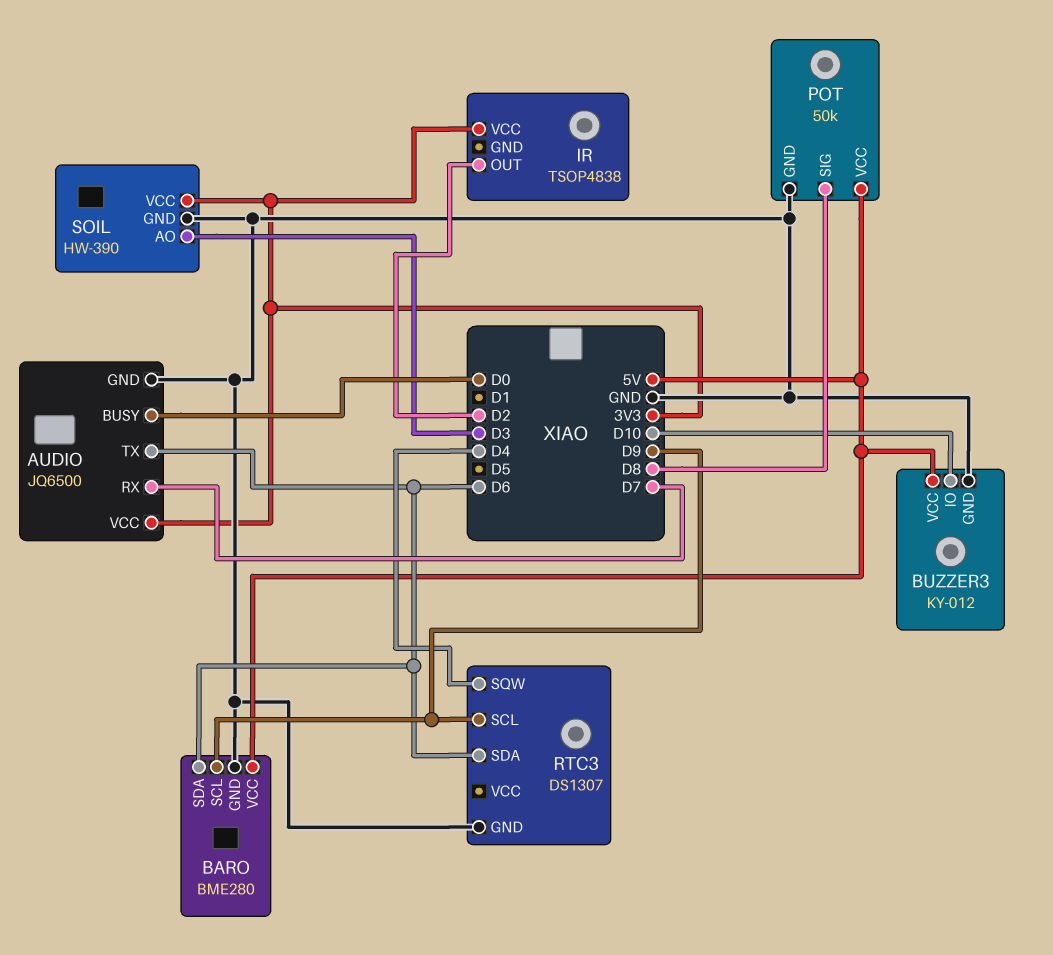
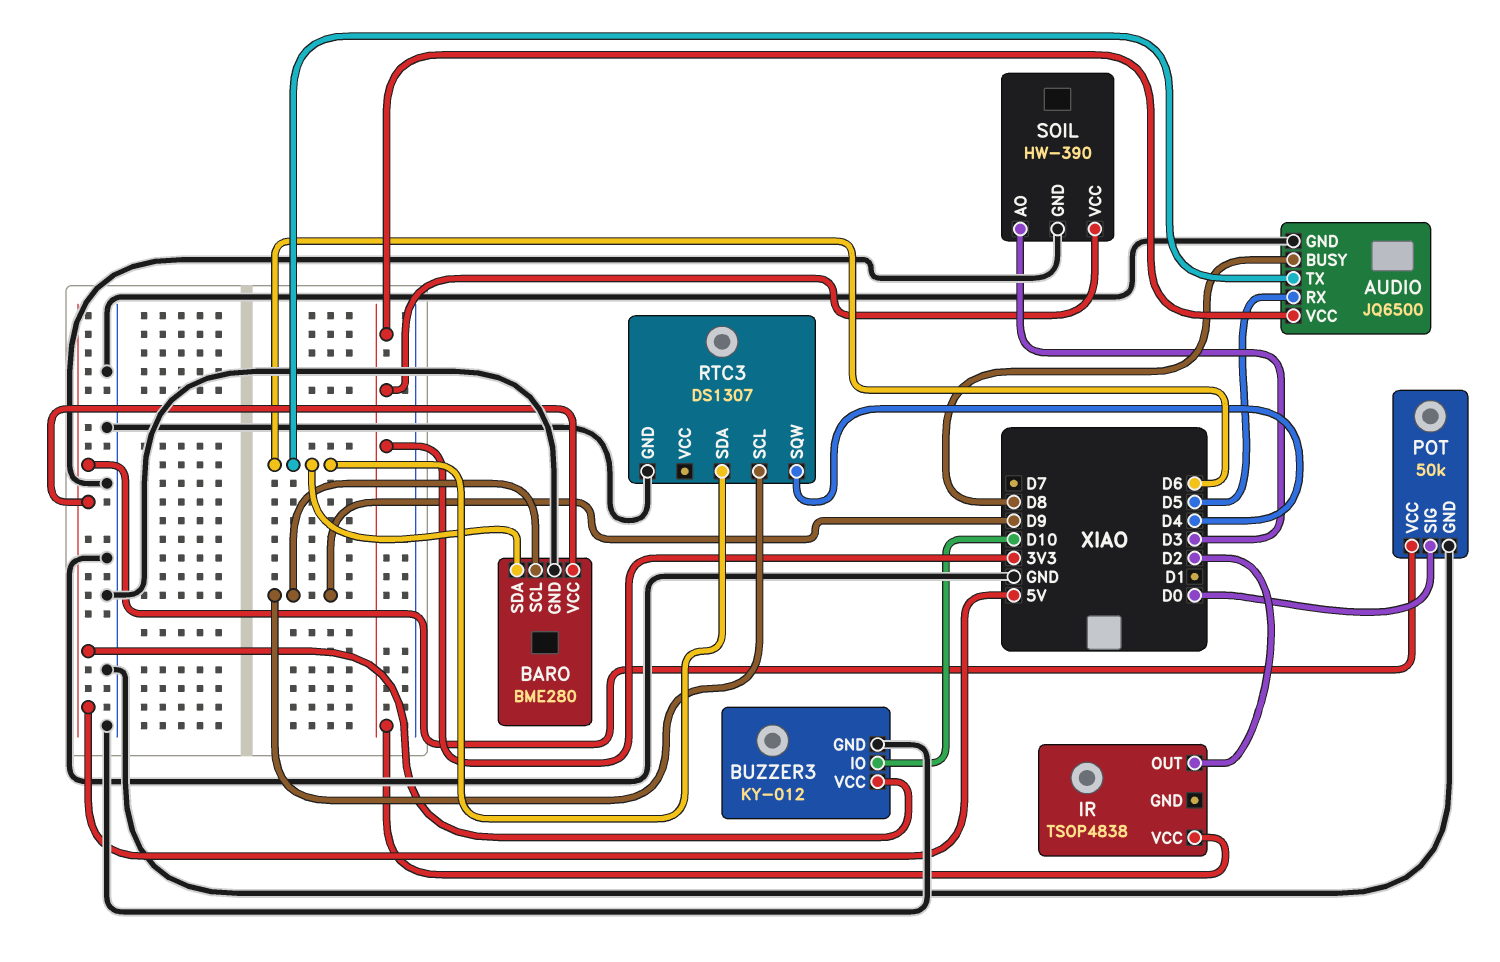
AUDIO pin BUSY: D0 -> D8
AUDIO pin RX: D7 -> D5
POT pin SIG: D8 -> D0

